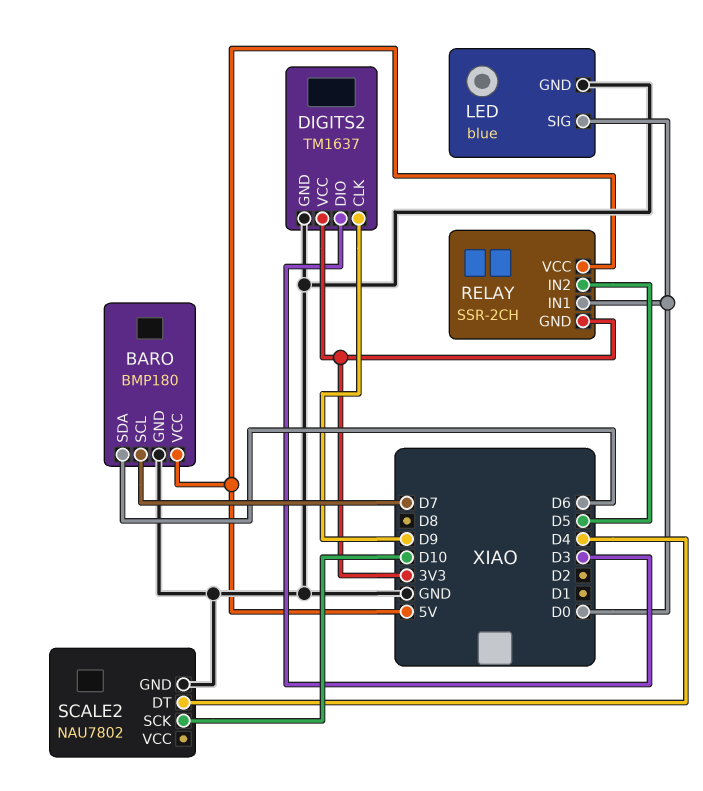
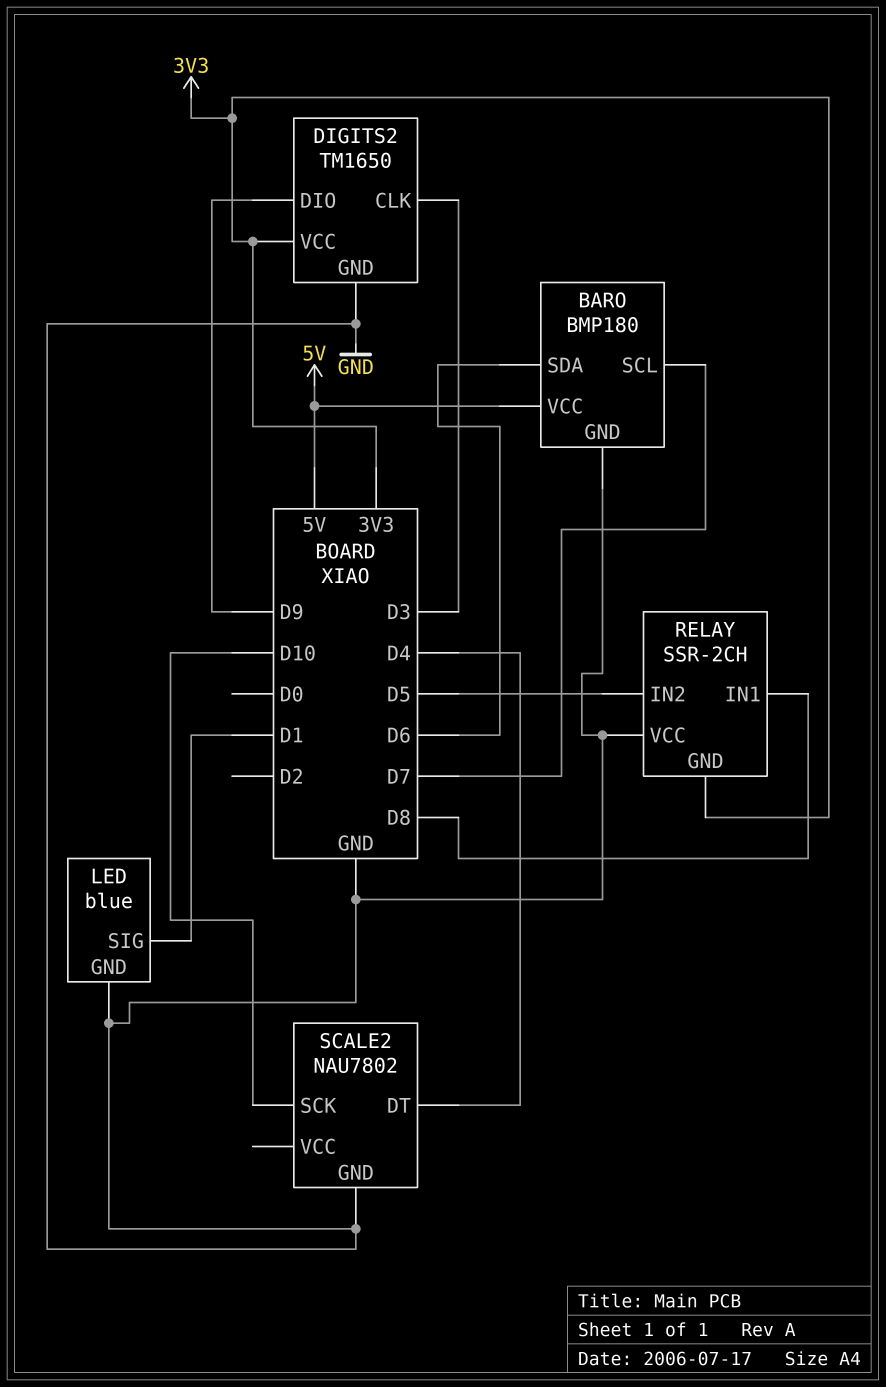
DIGITS2: TM1637 -> TM1650
DIGITS2 pin CLK: D9 -> D3
DIGITS2 pin DIO: D3 -> D9
LED pin SIG: D0 -> D1
RELAY pin IN1: D0 -> D8
RELAY pin VCC: 5V -> GND

